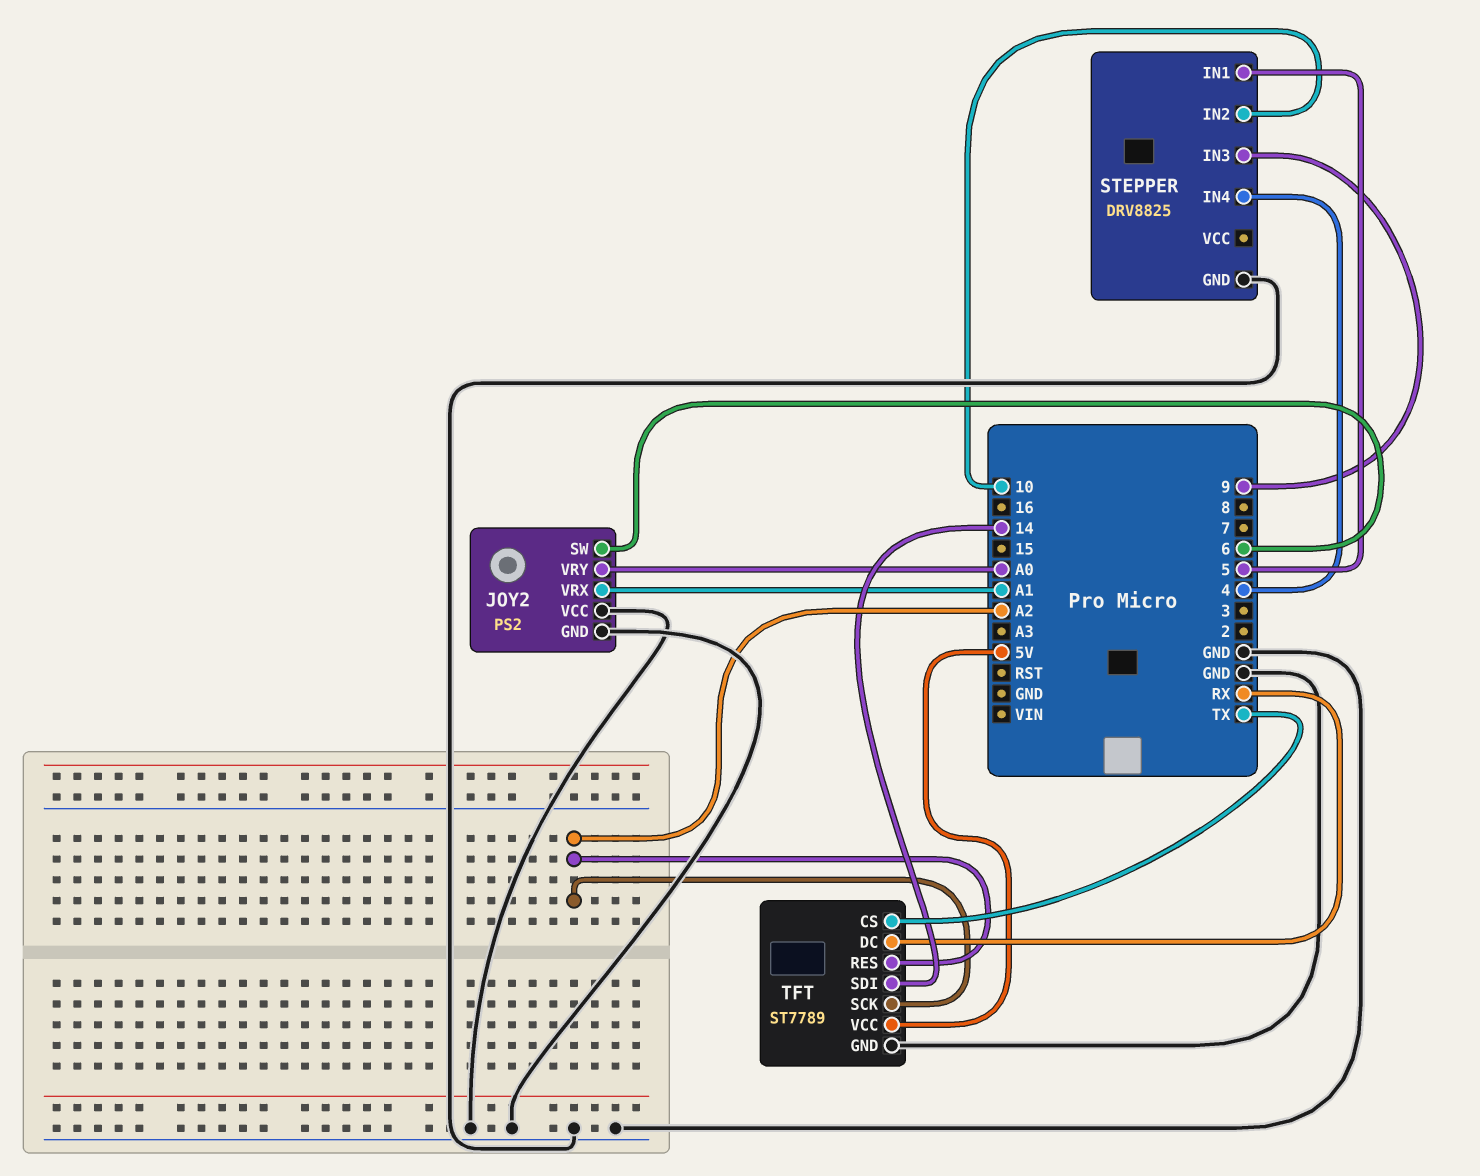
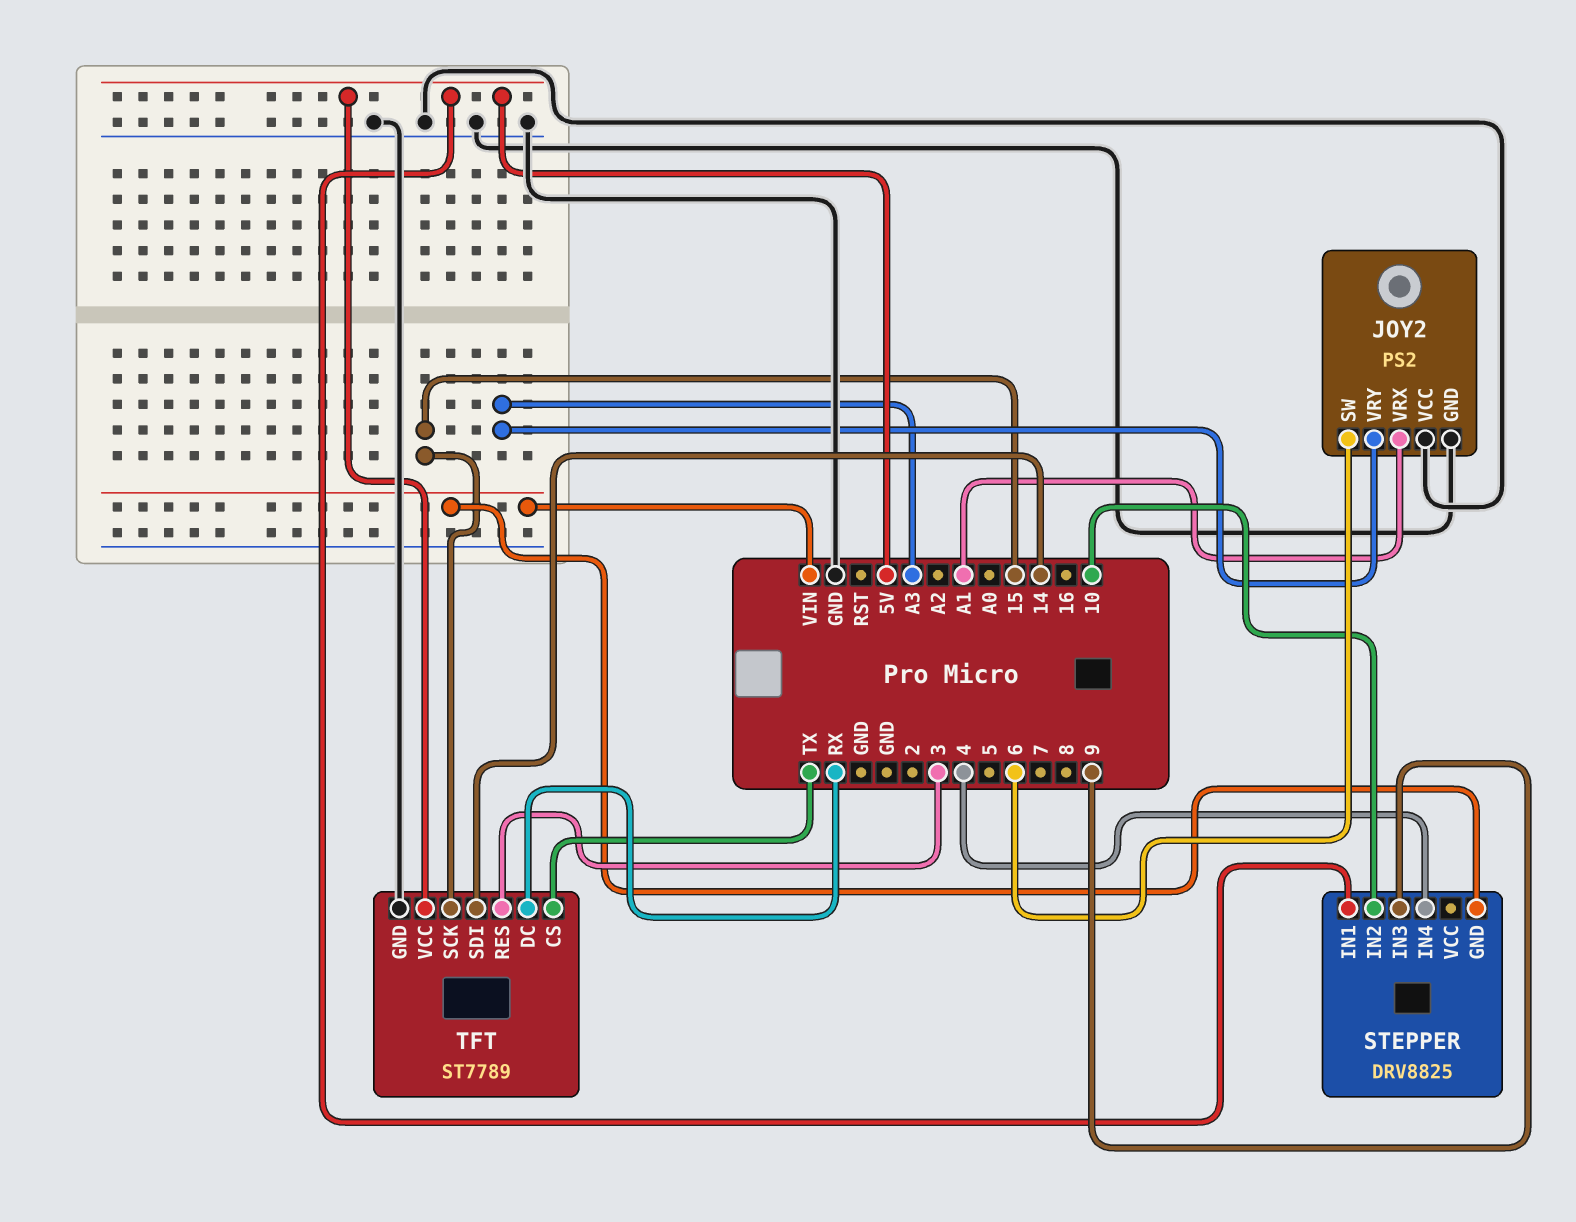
JOY2 pin VRY: A0 -> A3
STEPPER pin GND: GND -> VIN
STEPPER pin IN1: 5 -> 5V
TFT pin RES: A2 -> 3
TFT pin SCK: A2 -> 15

